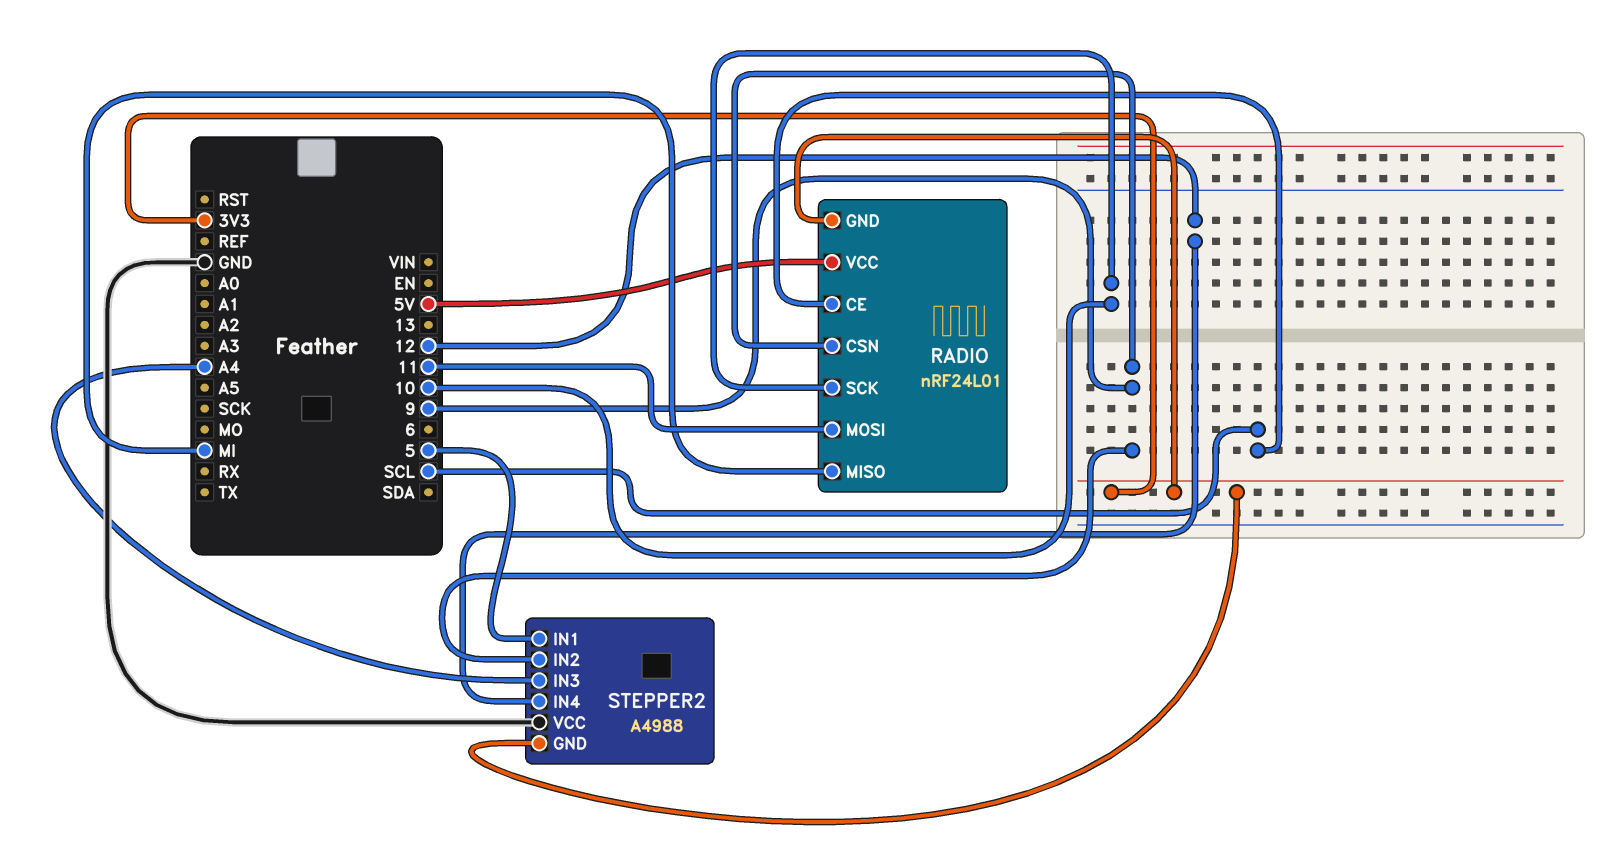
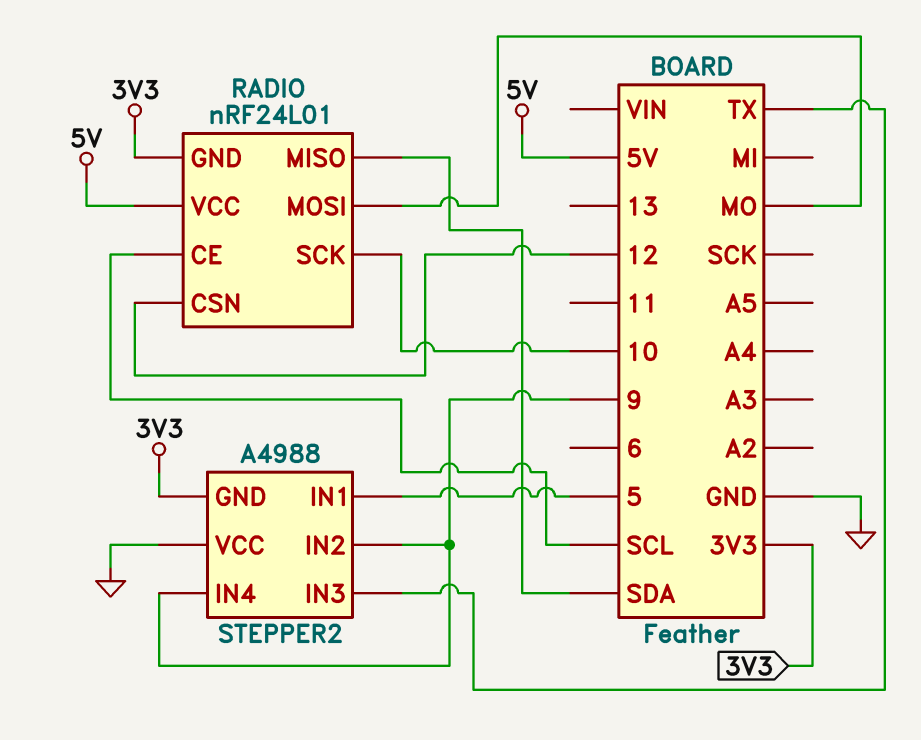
RADIO pin CSN: 9 -> 12
RADIO pin MISO: MI -> SDA
RADIO pin MOSI: 11 -> MO
STEPPER2 pin IN3: A4 -> TX
STEPPER2 pin IN4: 12 -> 9

